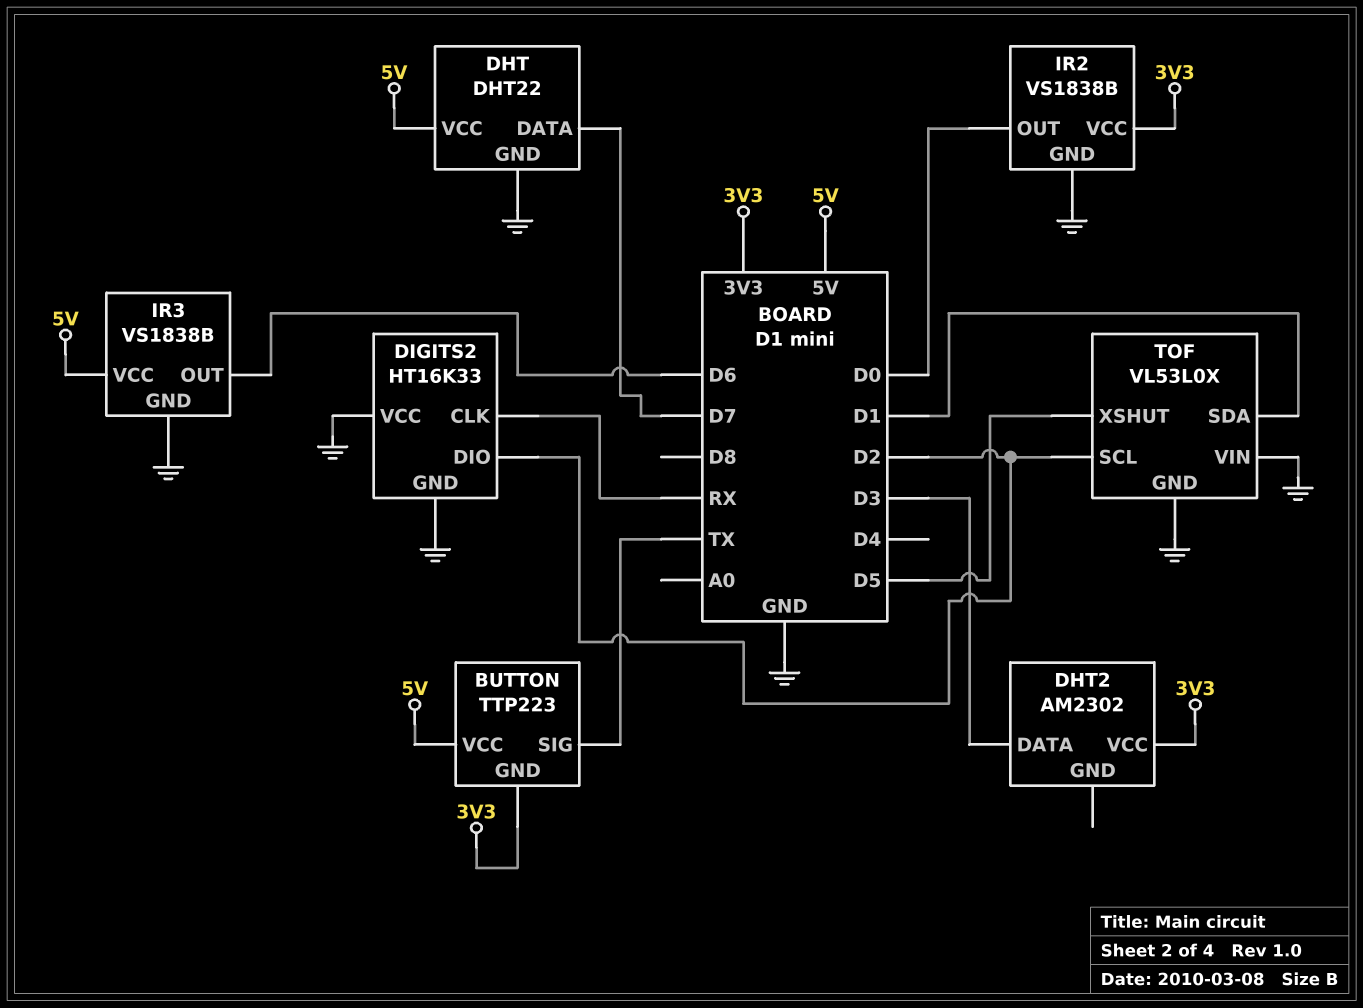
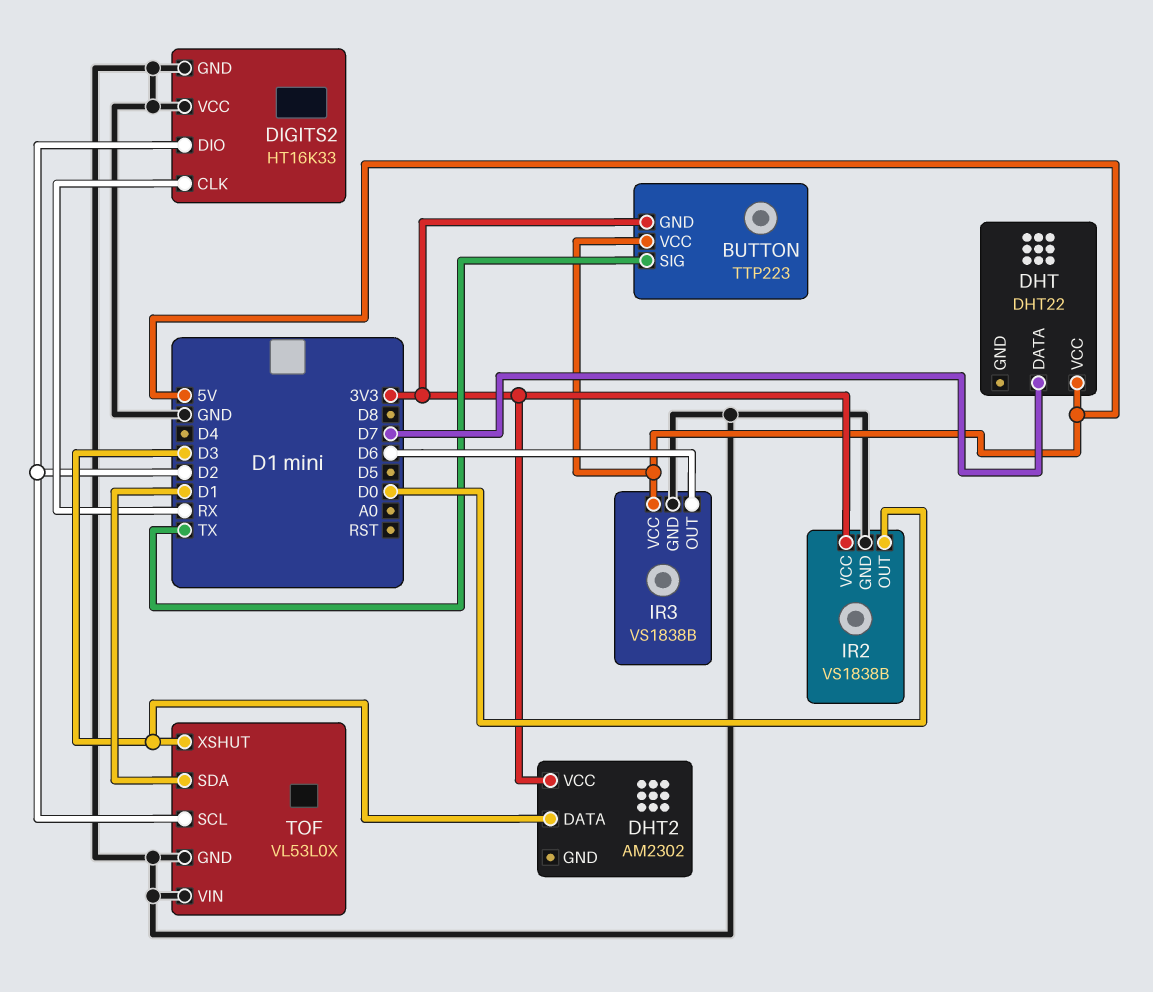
DHT pin GND: GND -> none
TOF pin XSHUT: D5 -> D3

